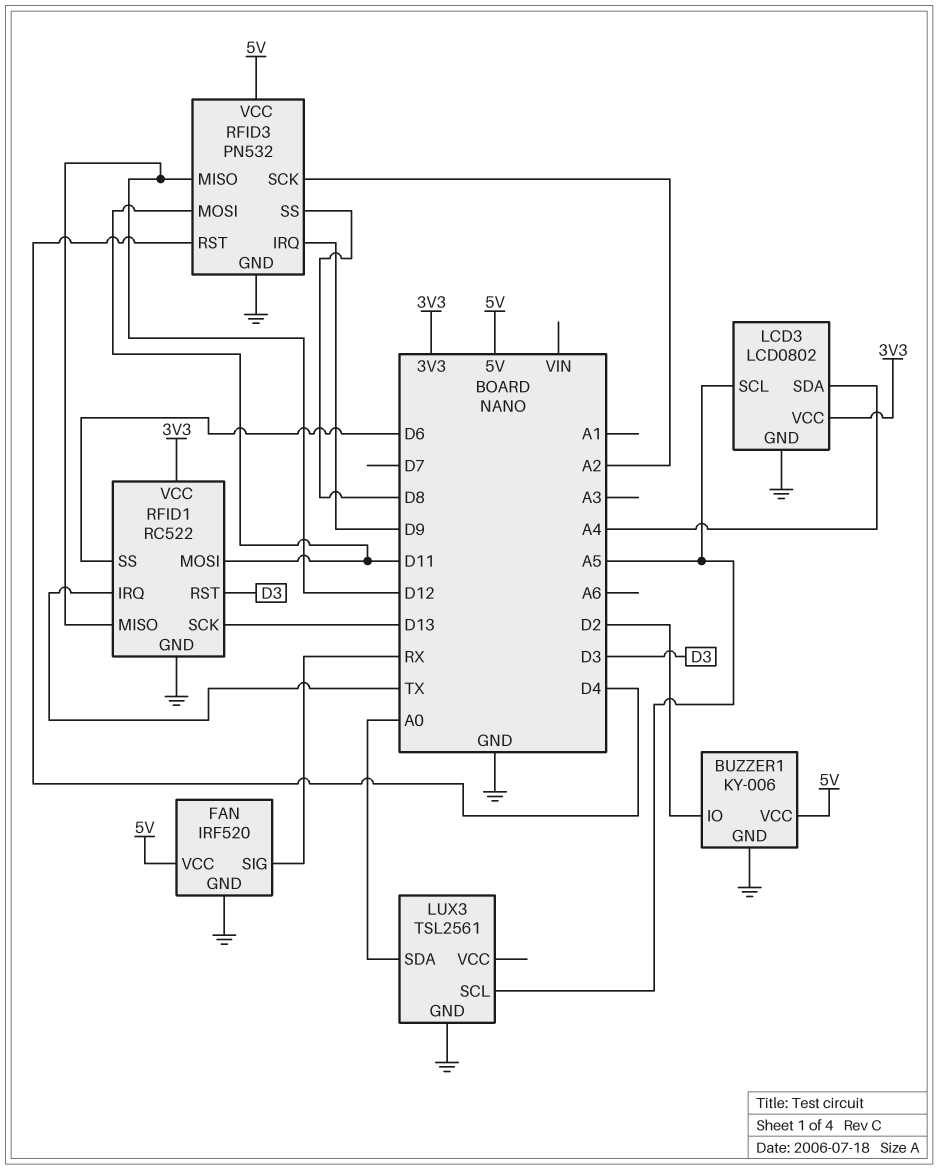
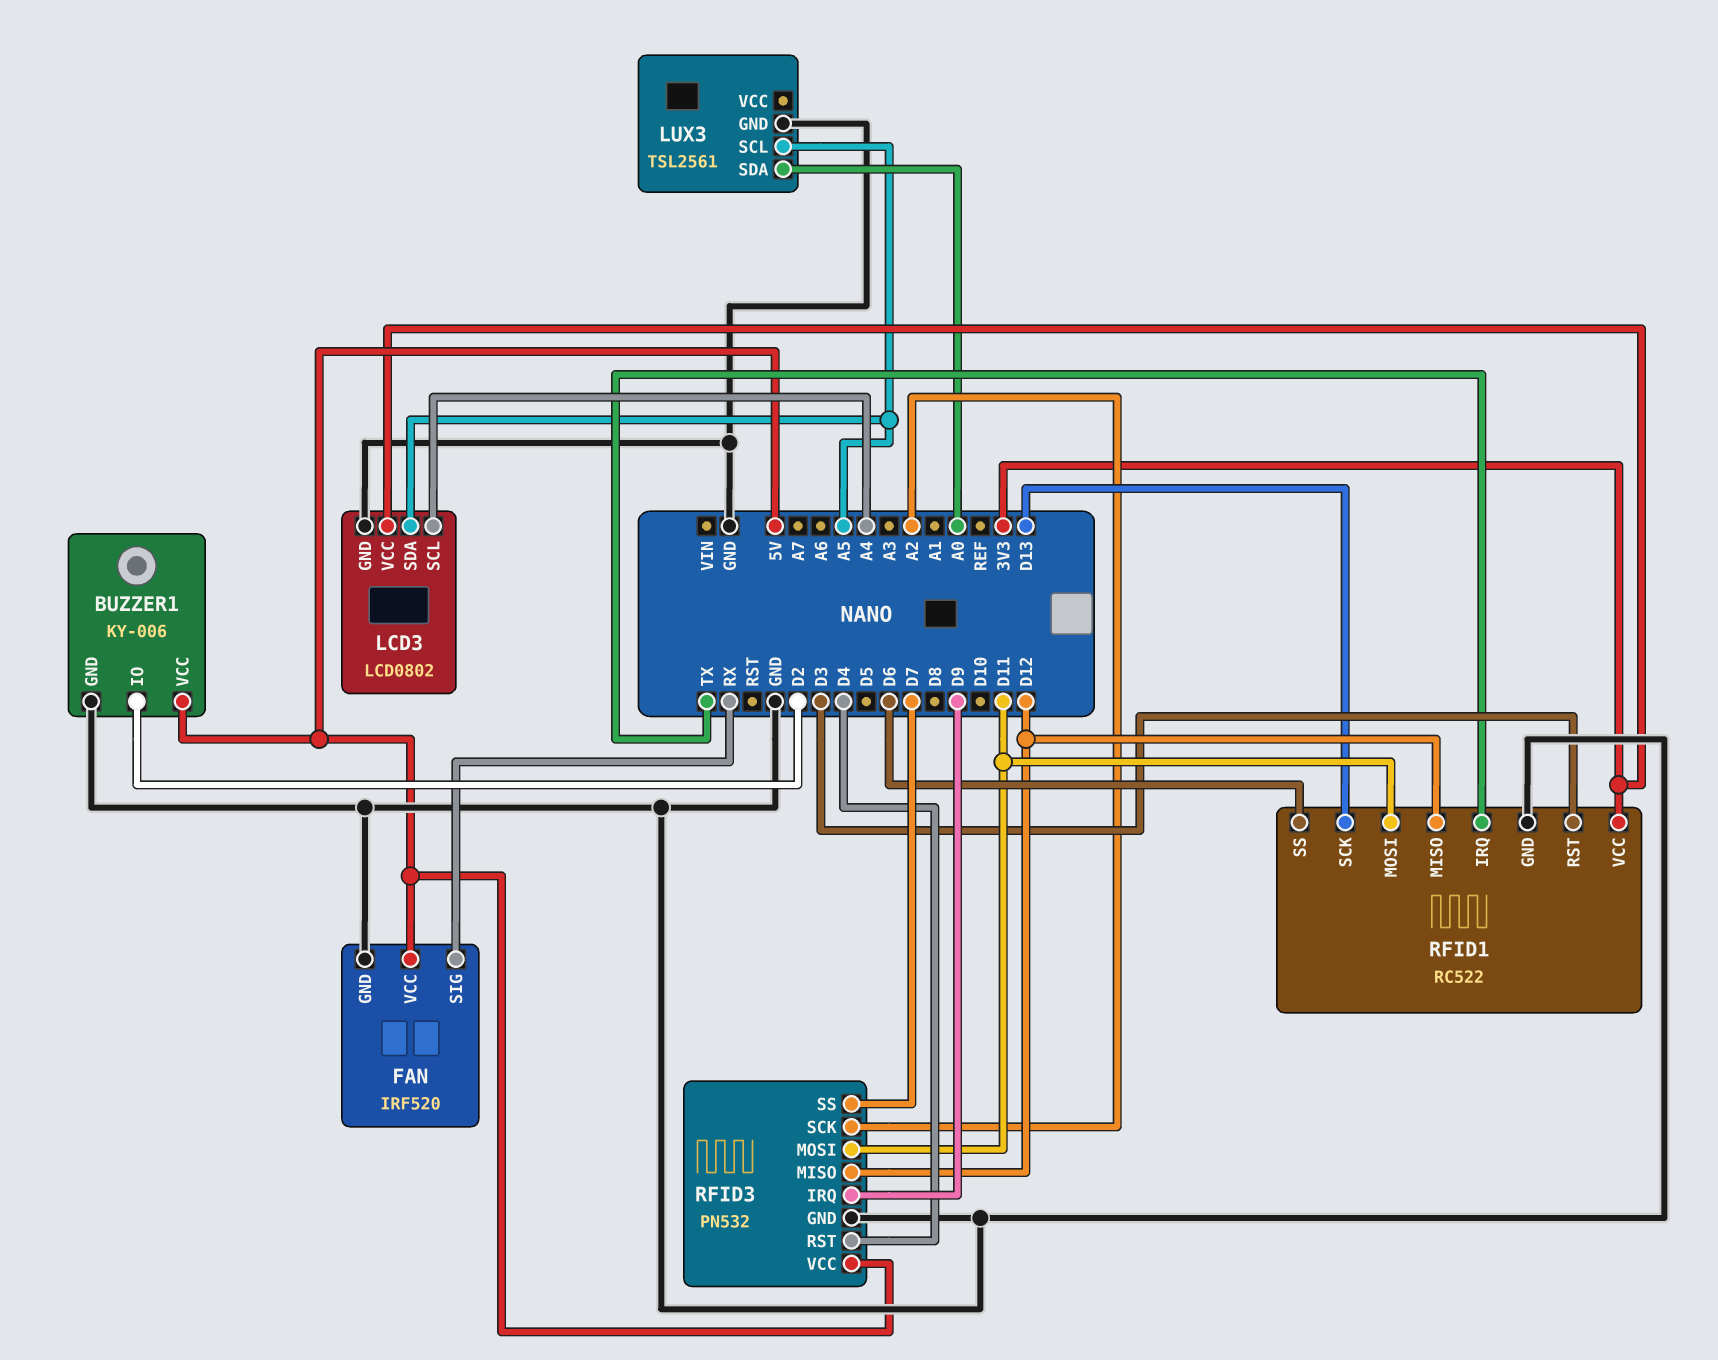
LCD3 pin SCL: A5 -> A4
LCD3 pin SDA: A4 -> A5
RFID3 pin SS: D8 -> D7

